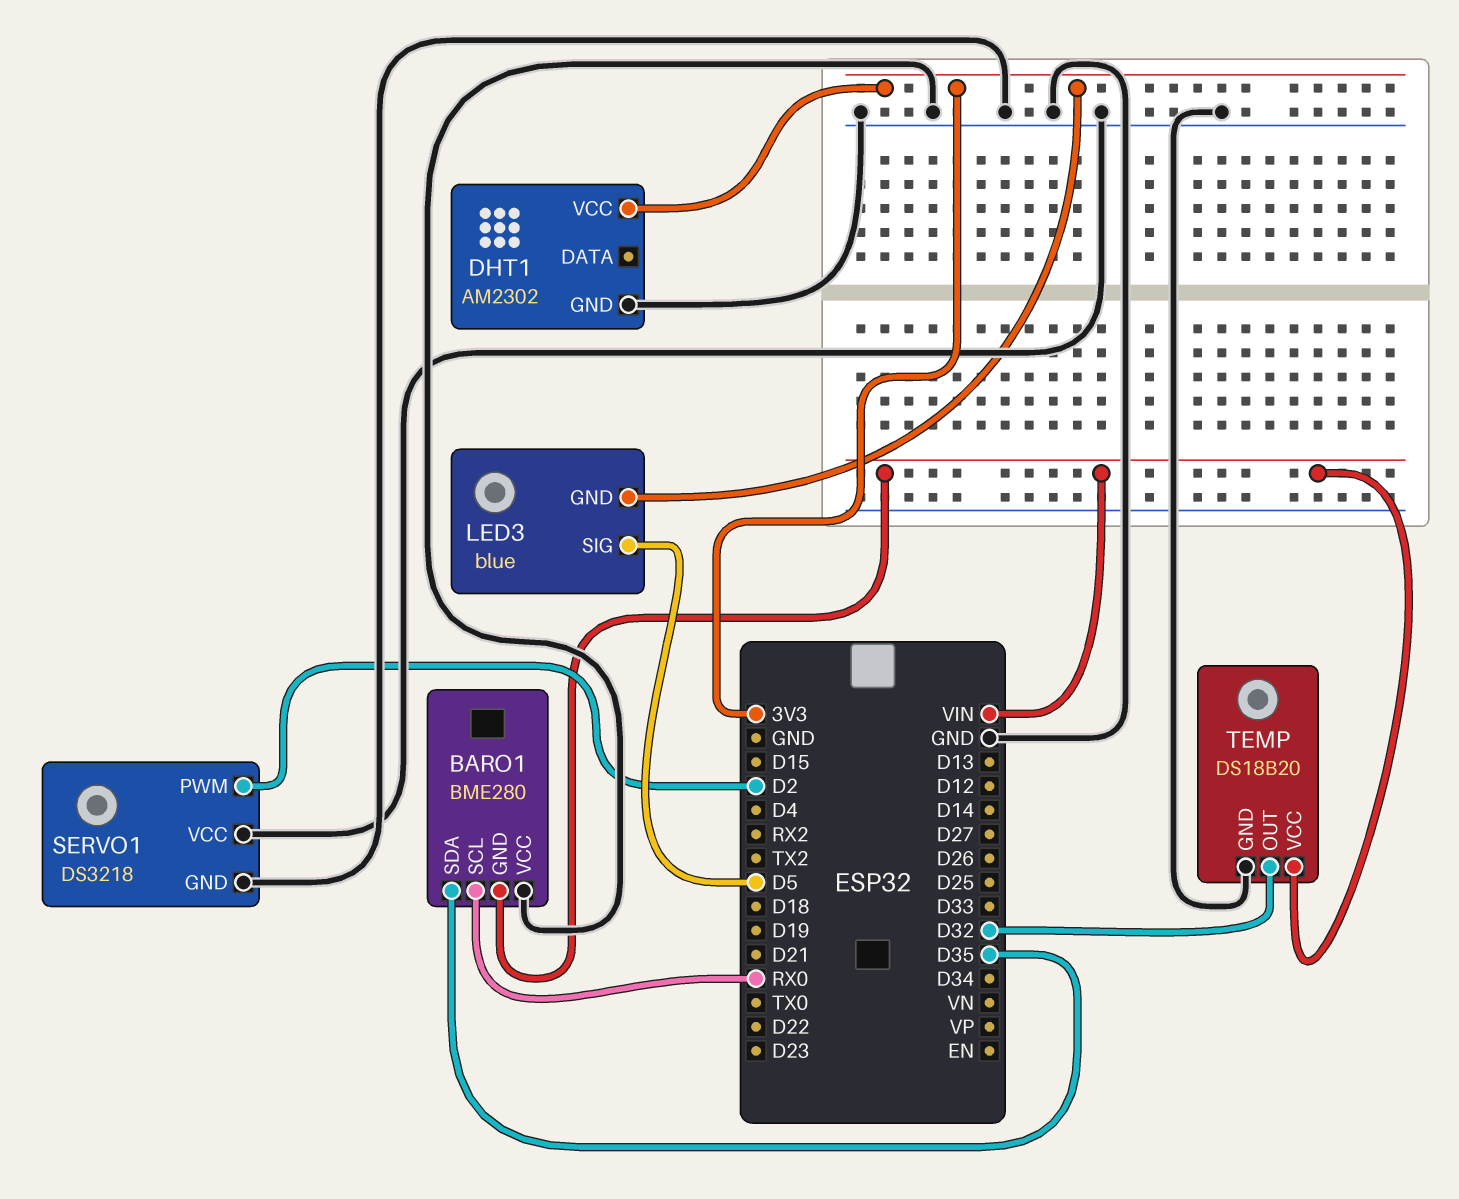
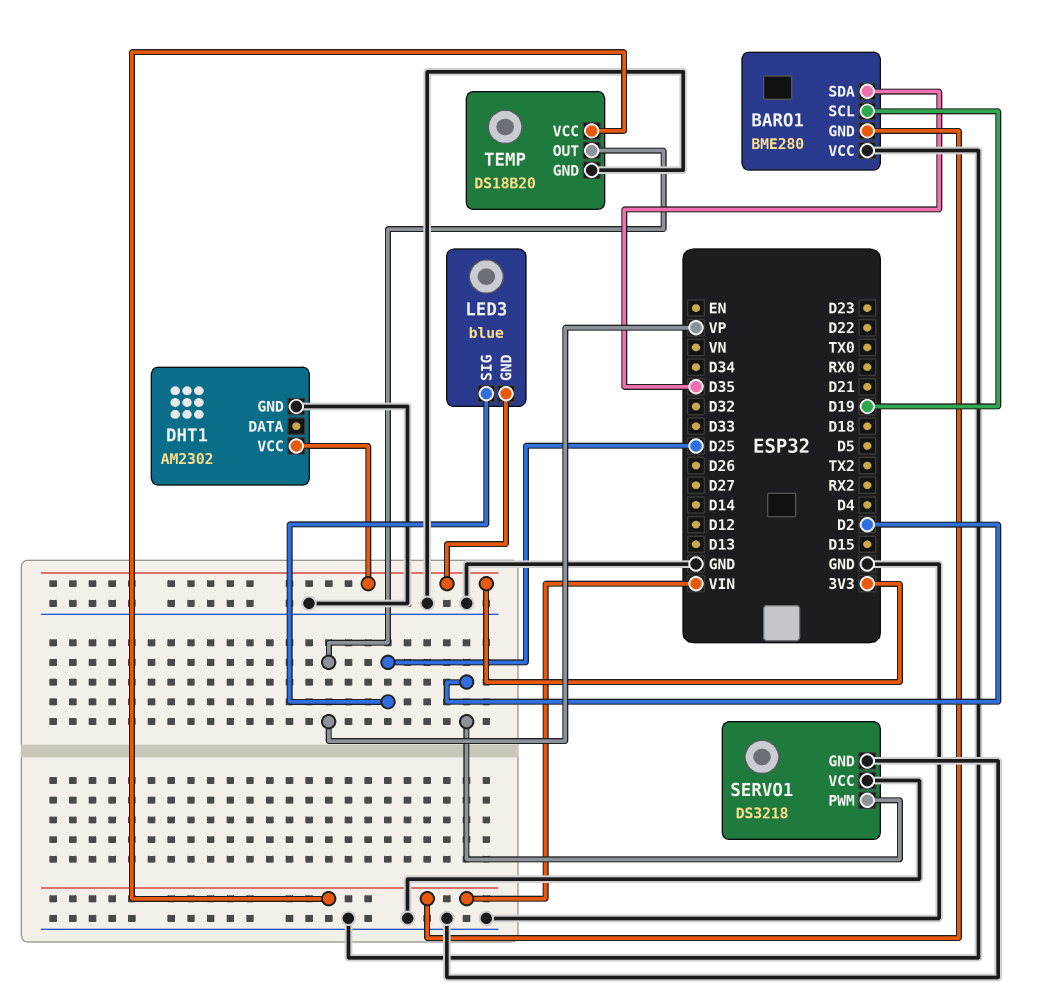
BARO1 pin SCL: RX0 -> D19
LED3 pin SIG: D5 -> D25
TEMP pin OUT: D32 -> VP

